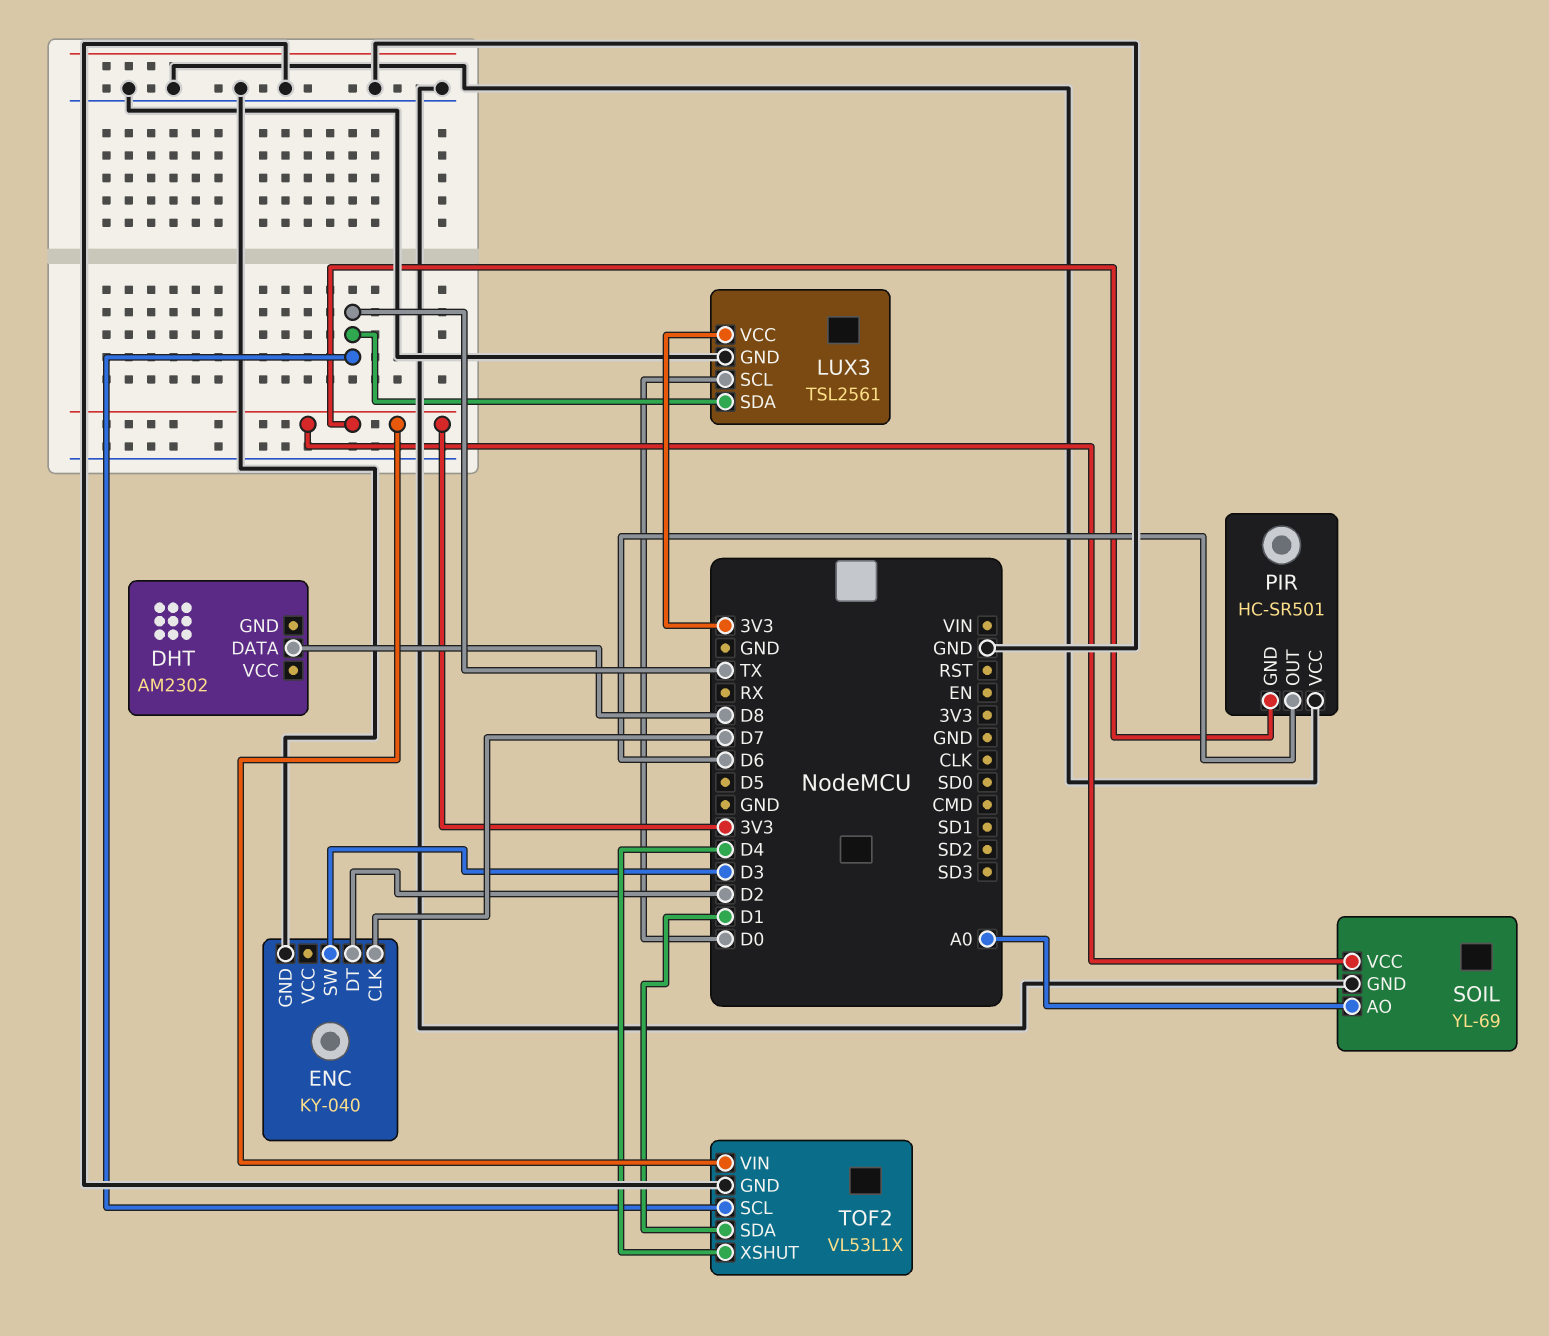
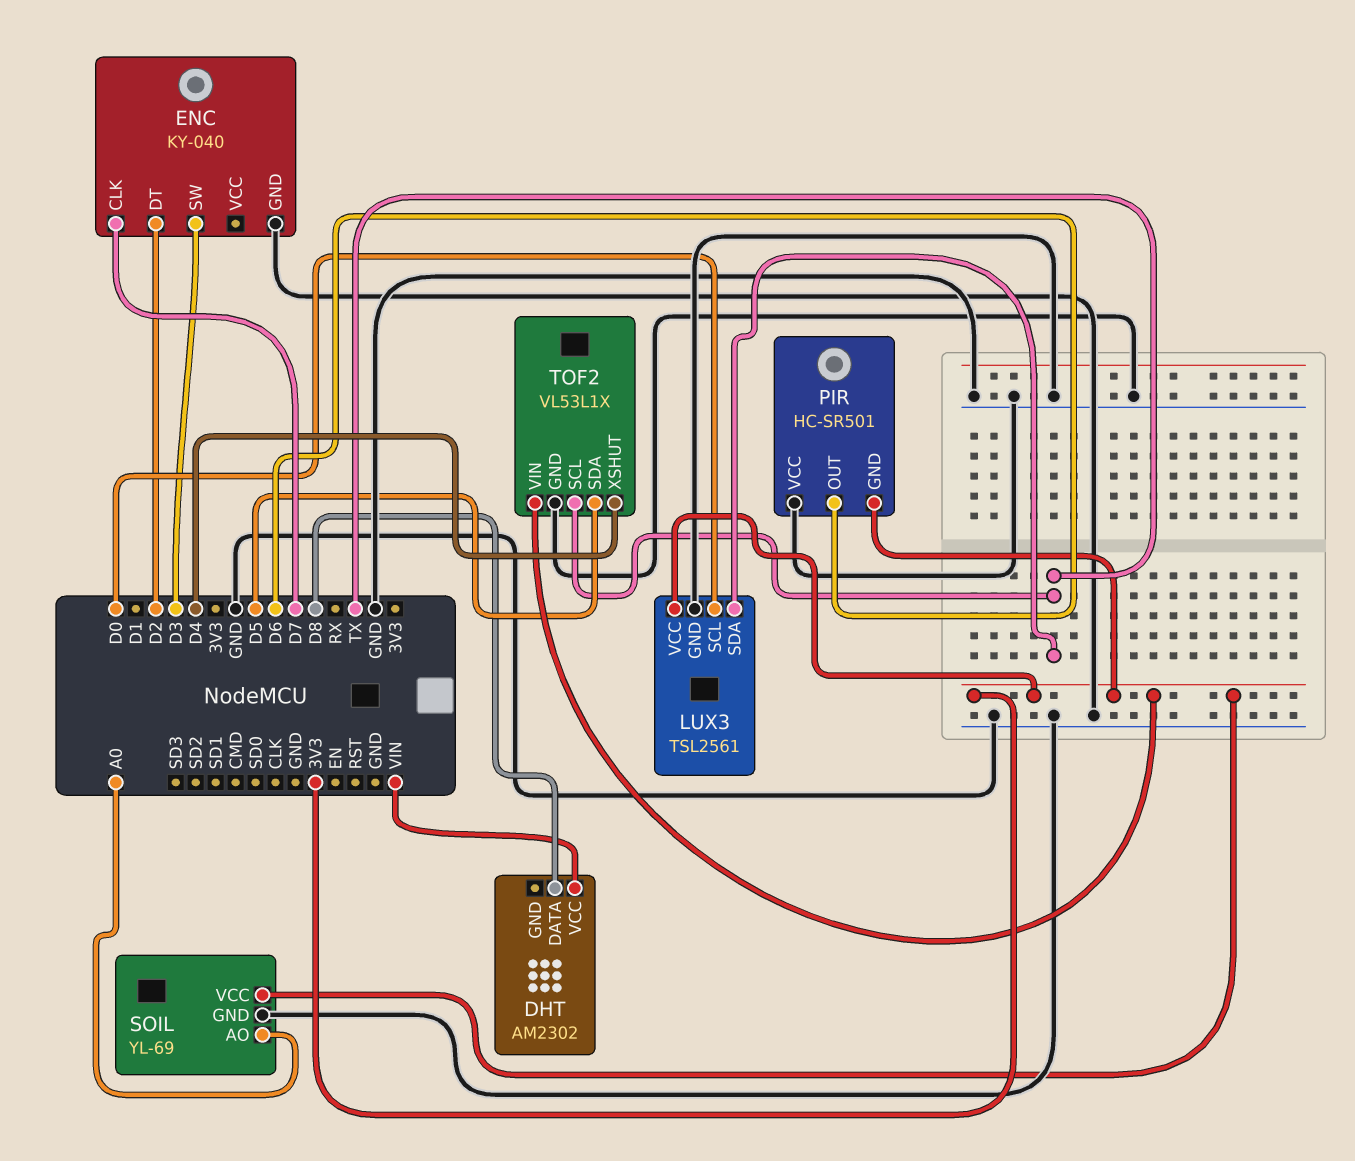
DHT pin VCC: none -> VIN
TOF2 pin SDA: D1 -> D5

